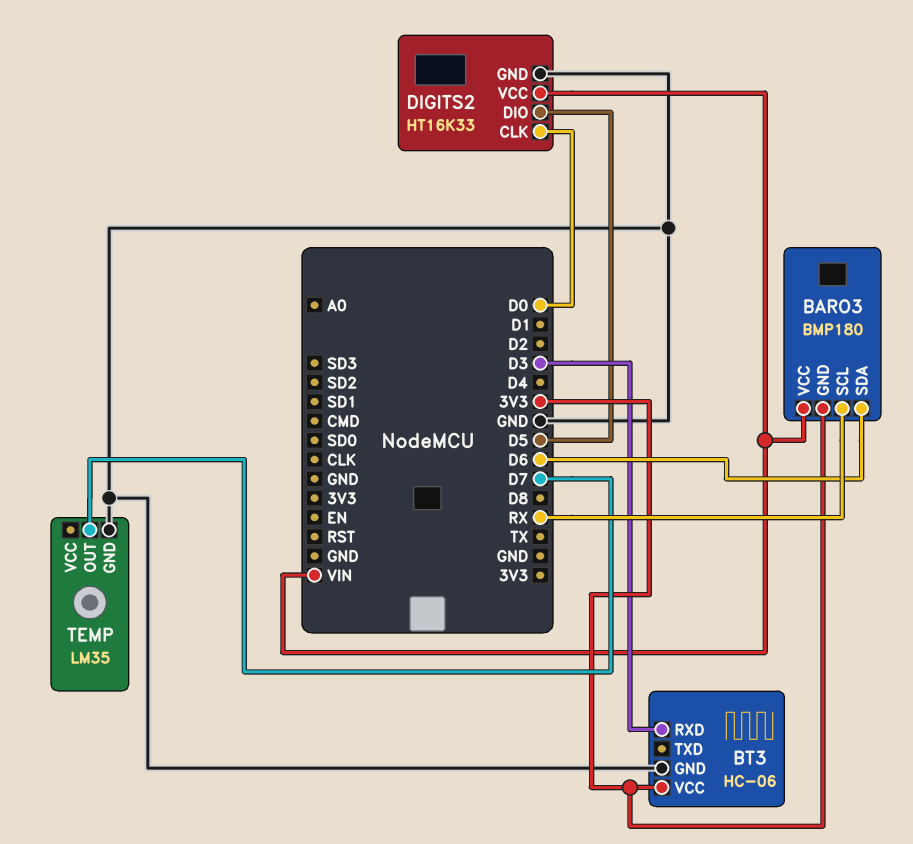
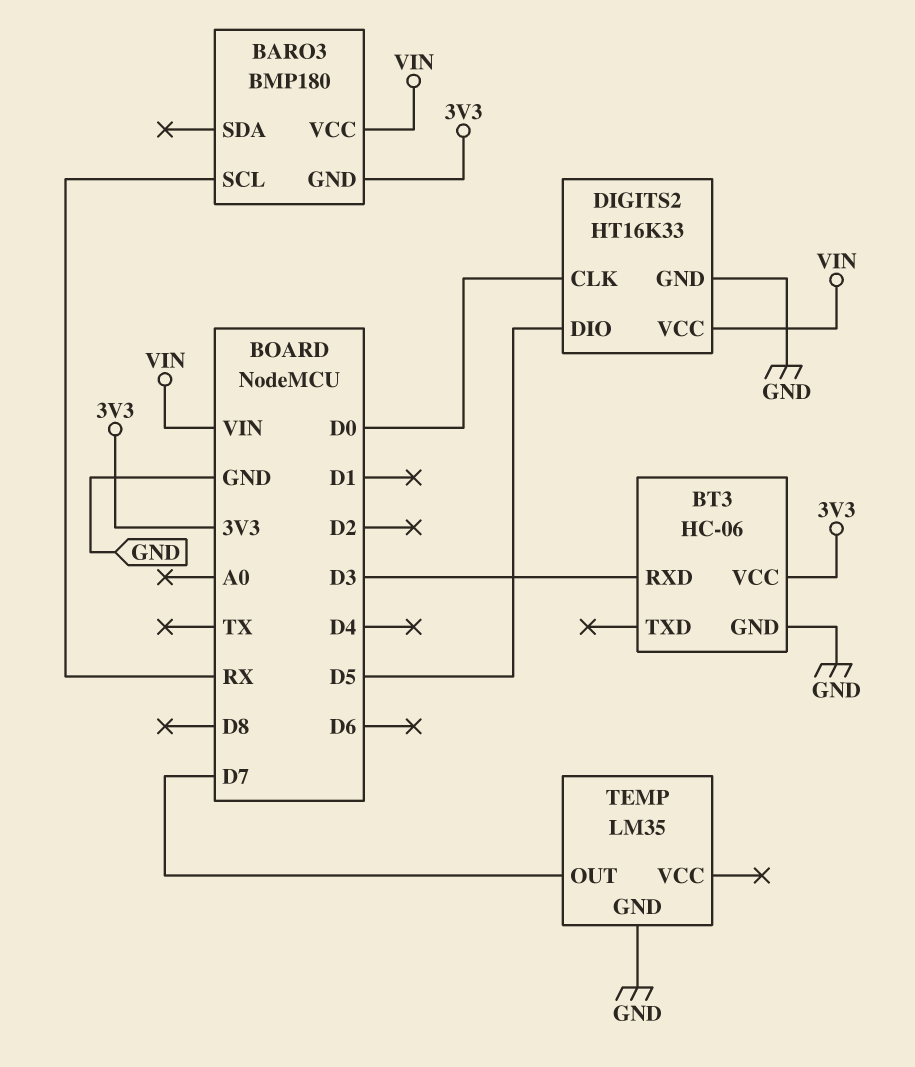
BARO3 pin SDA: D6 -> none

